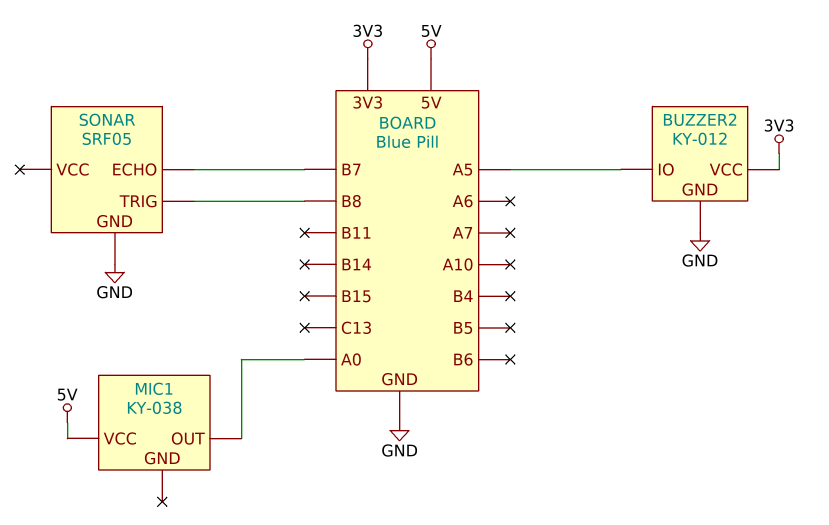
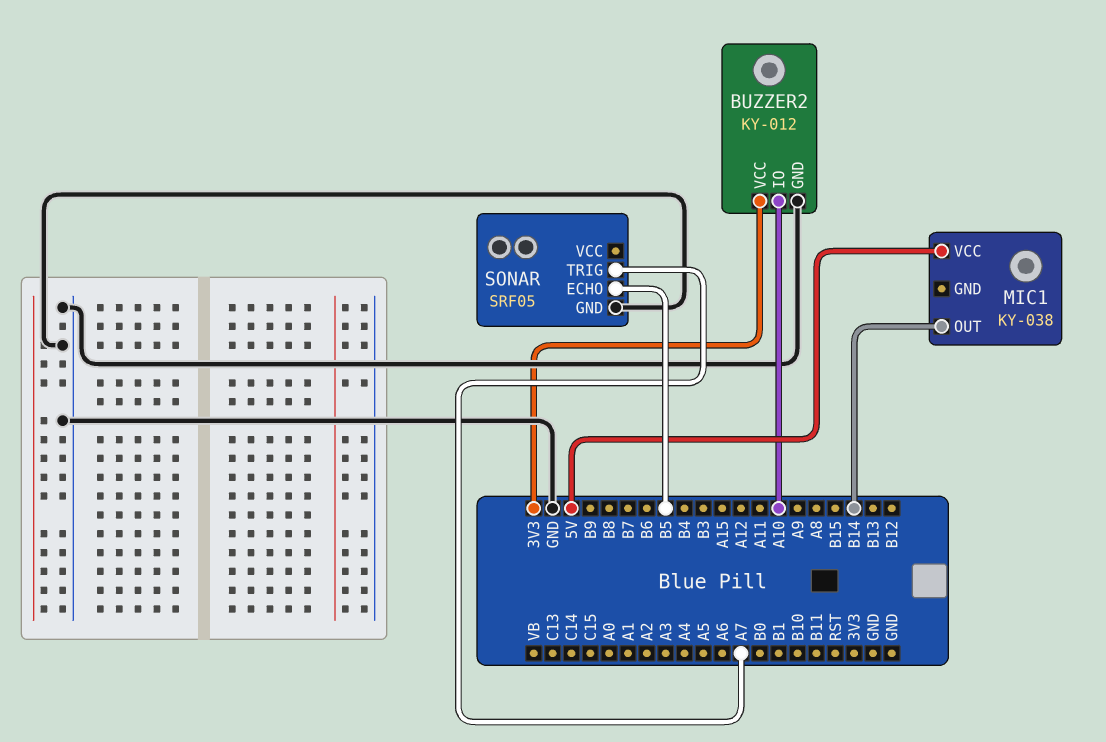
BUZZER2 pin IO: A5 -> A10
MIC1 pin OUT: A0 -> B14
SONAR pin ECHO: B7 -> B5
SONAR pin TRIG: B8 -> A7

